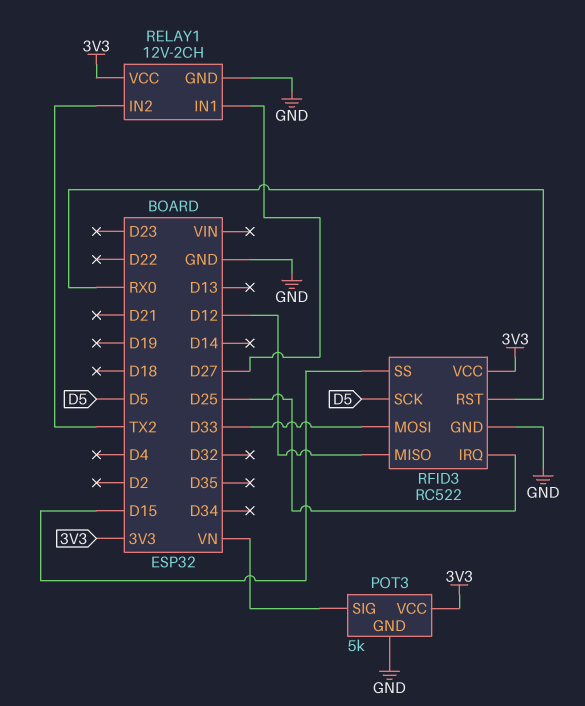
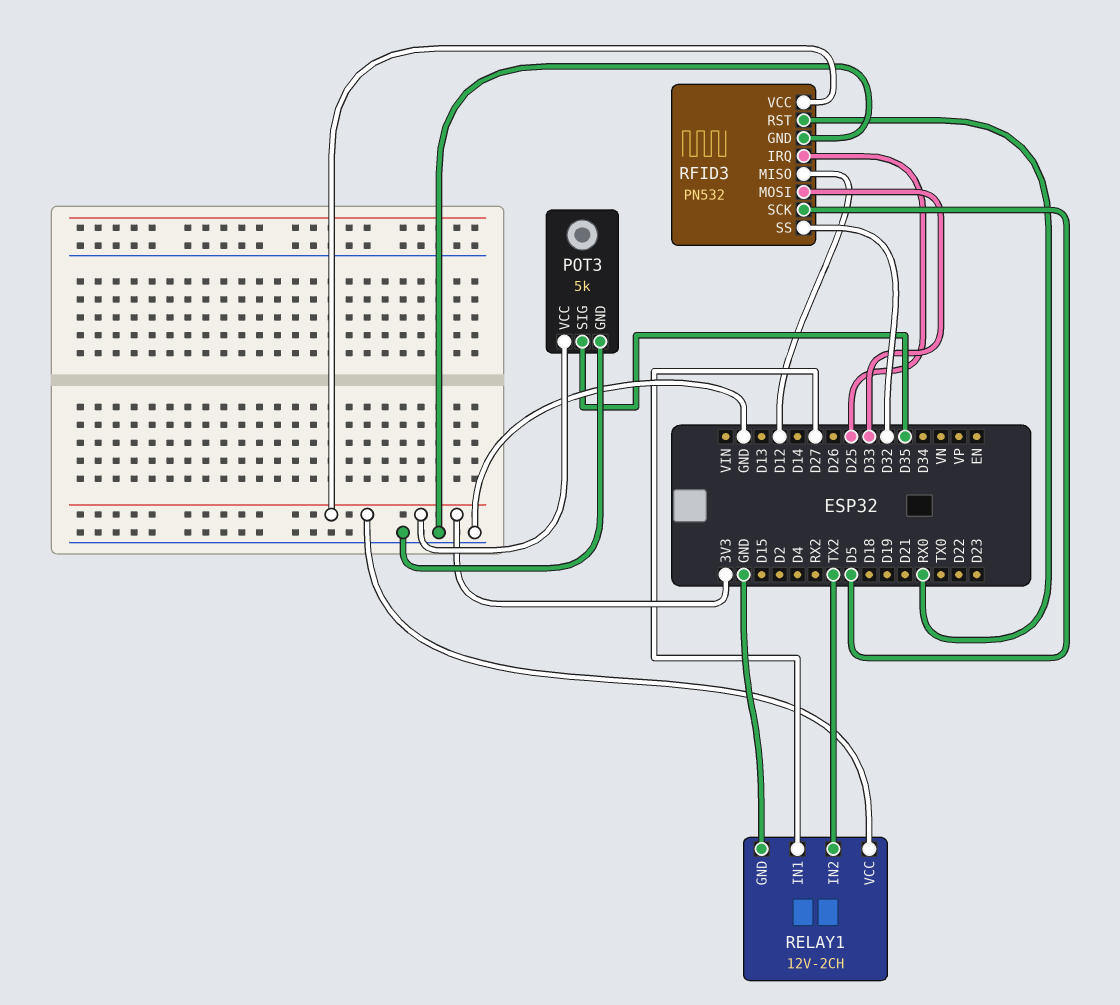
POT3 pin SIG: VN -> D35
RFID3: RC522 -> PN532
RFID3 pin SS: D15 -> D32

